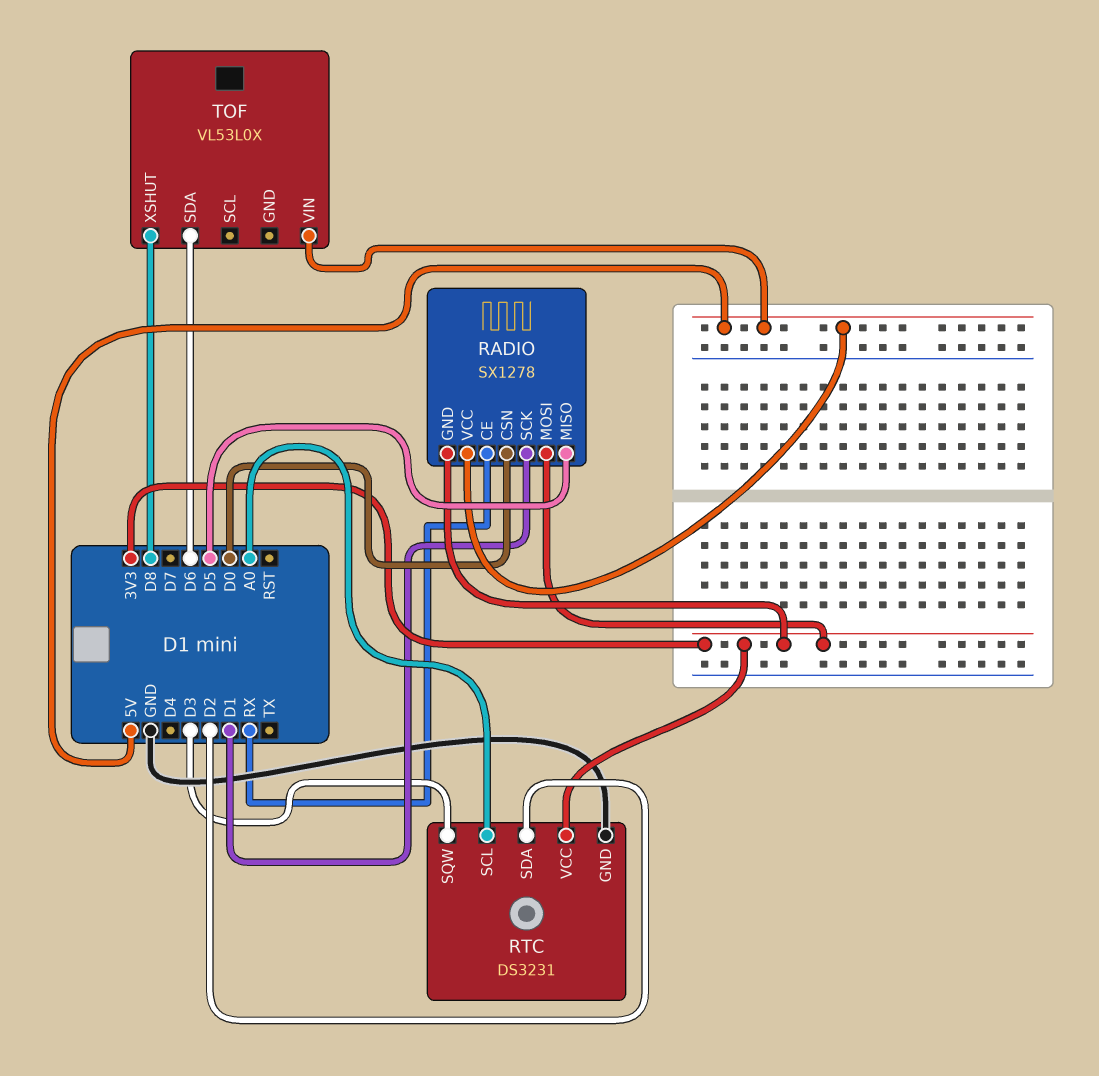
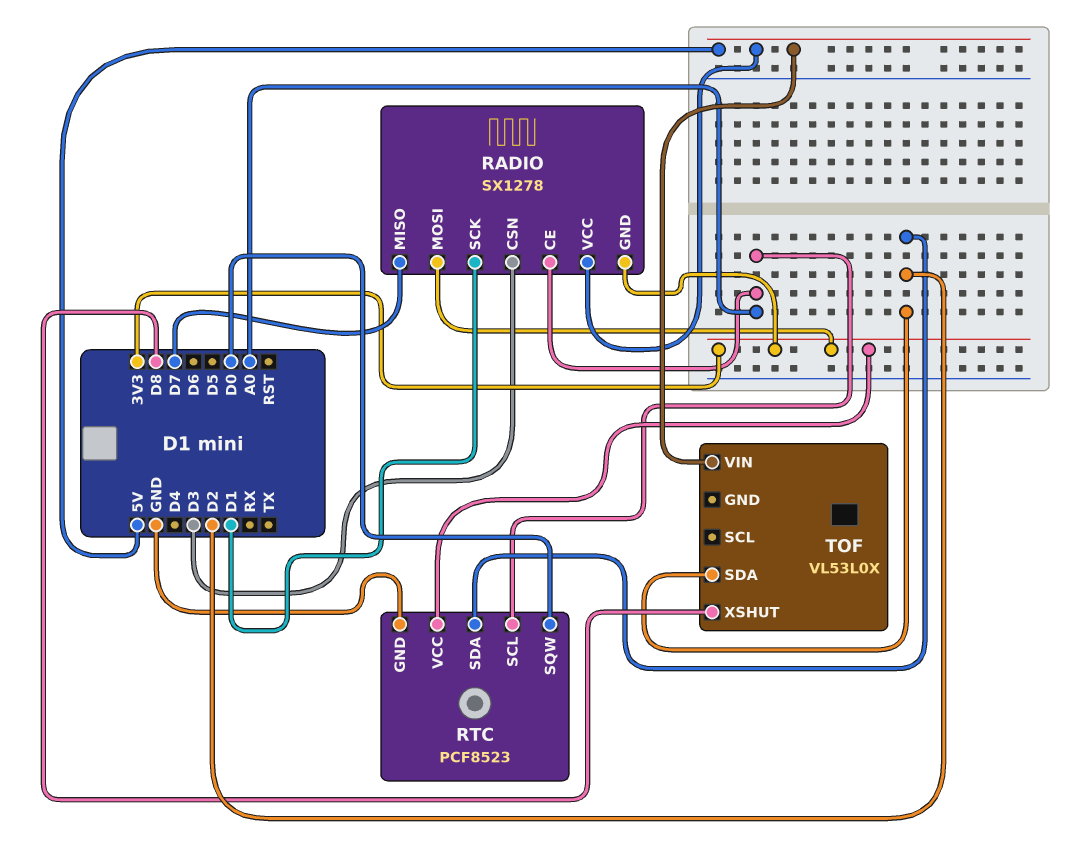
RADIO pin CE: RX -> A0
RADIO pin CSN: D0 -> D3
RADIO pin MISO: D5 -> D7
RTC: DS3231 -> PCF8523
RTC pin SQW: D3 -> D0
TOF pin SDA: D6 -> D2

